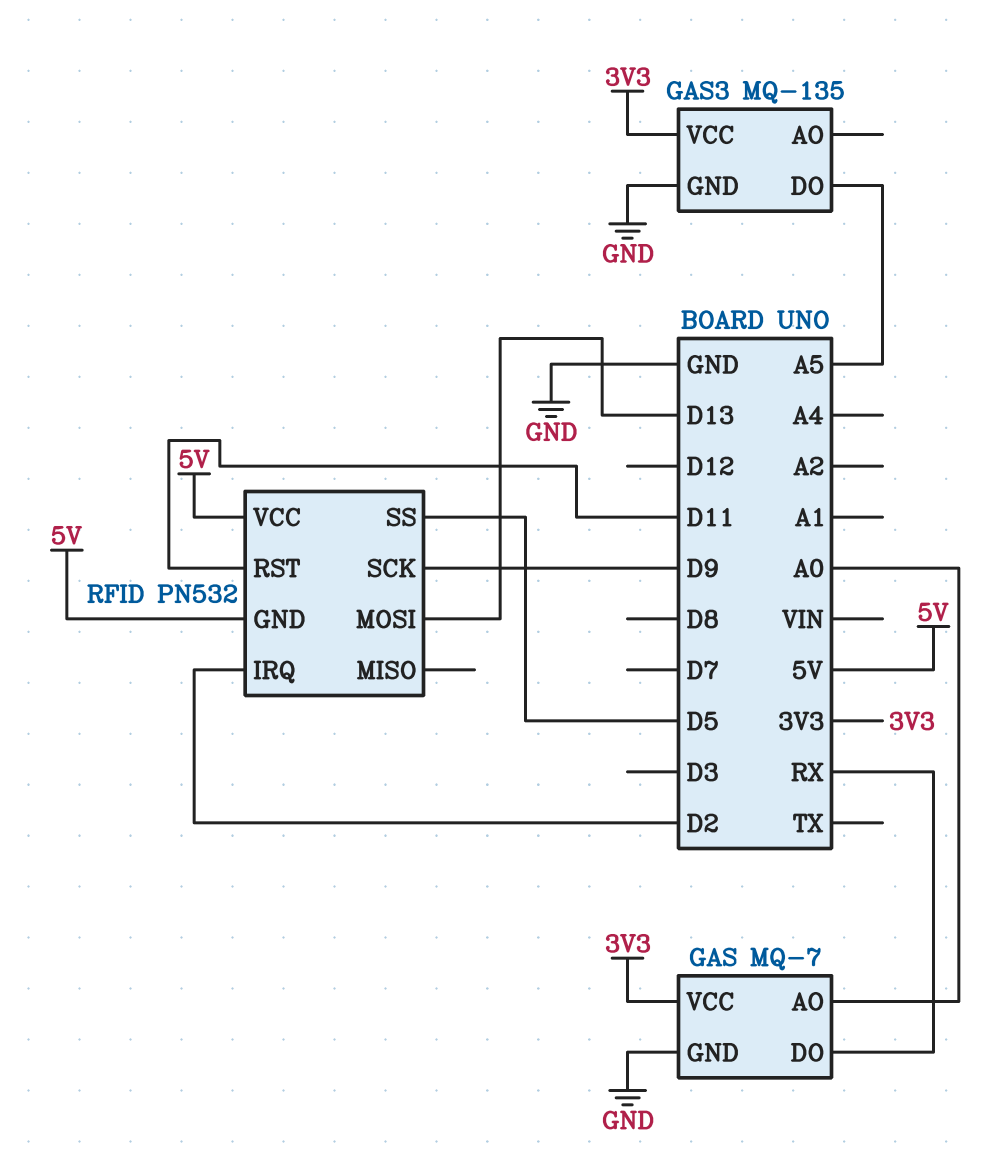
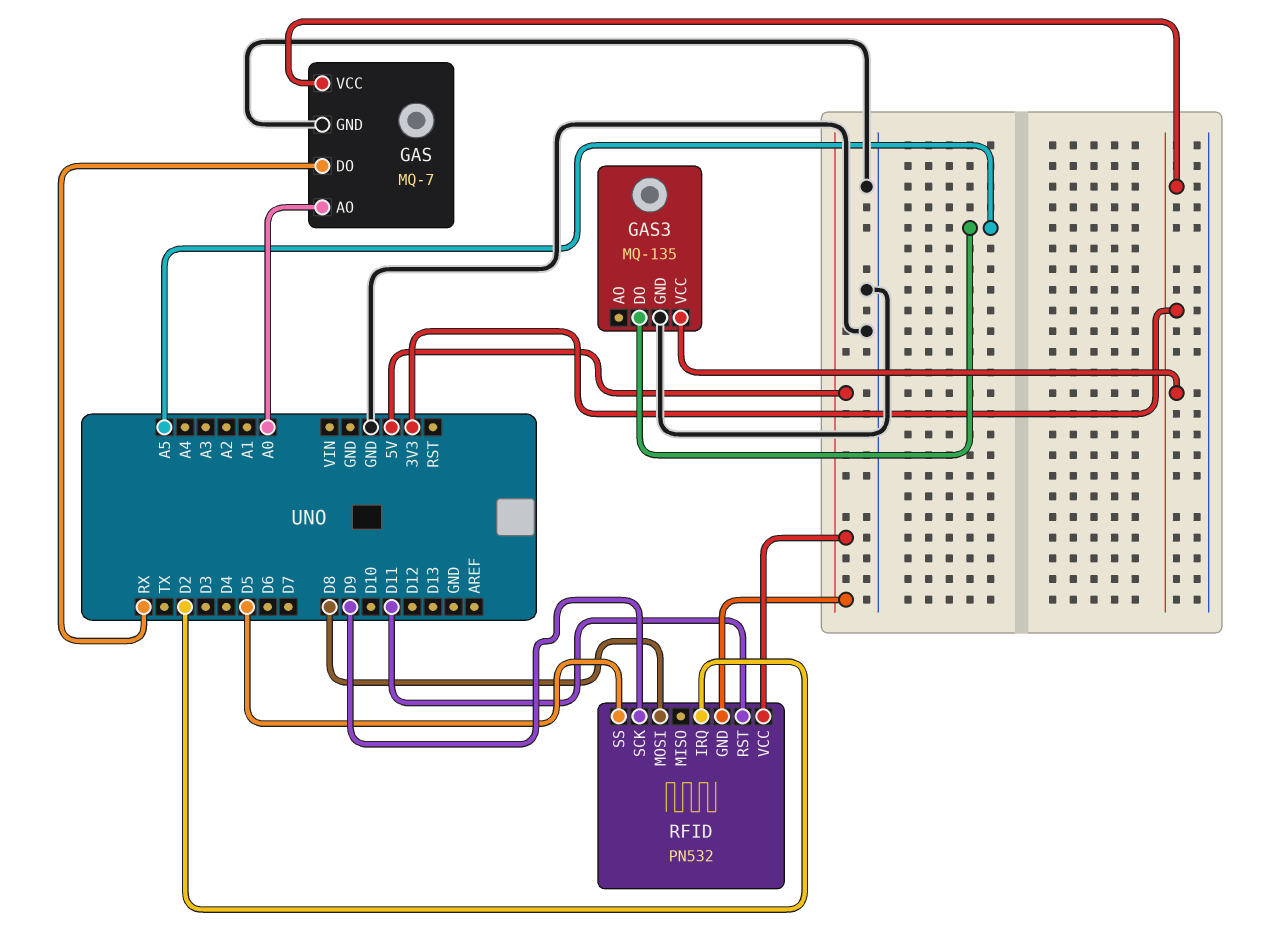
RFID pin MOSI: D13 -> D8

